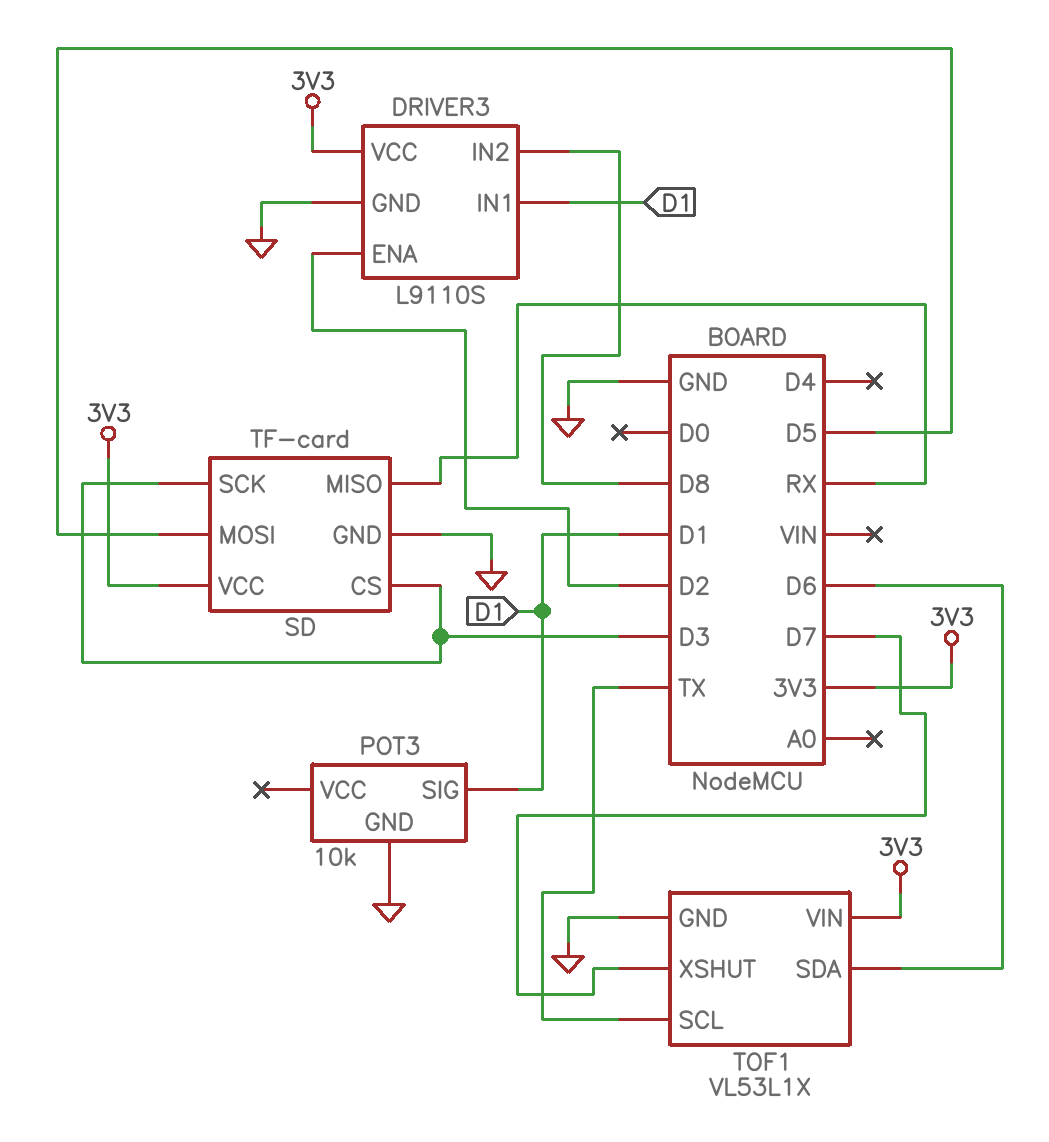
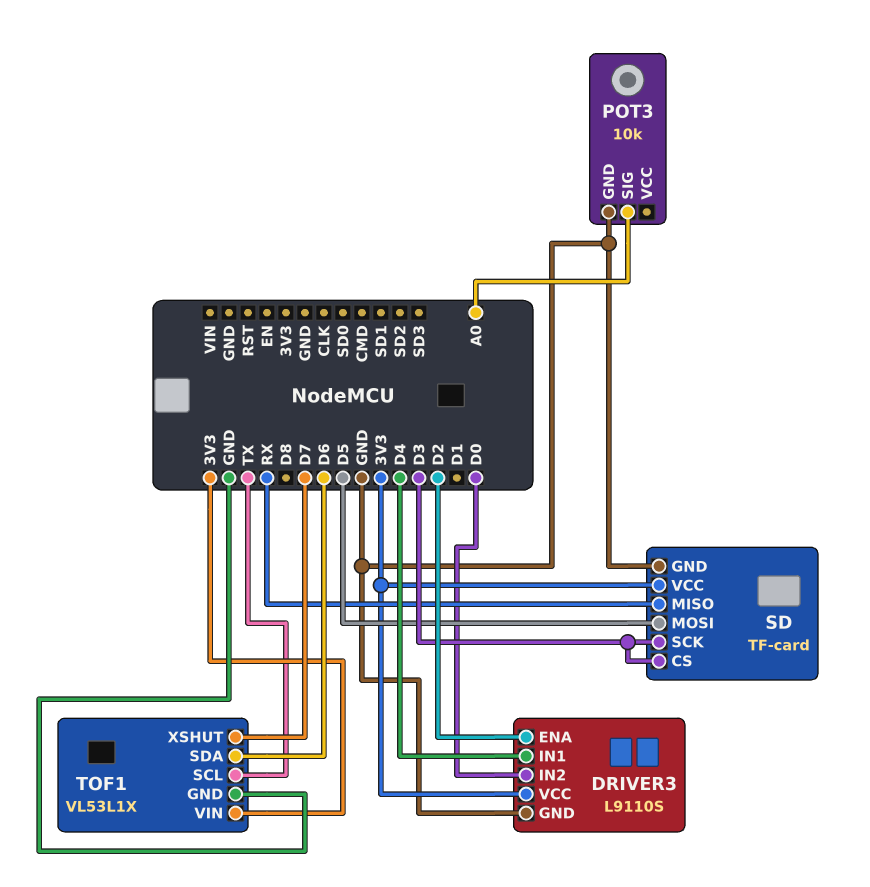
DRIVER3 pin IN1: D1 -> D4
DRIVER3 pin IN2: D8 -> D0
POT3 pin SIG: D1 -> A0

